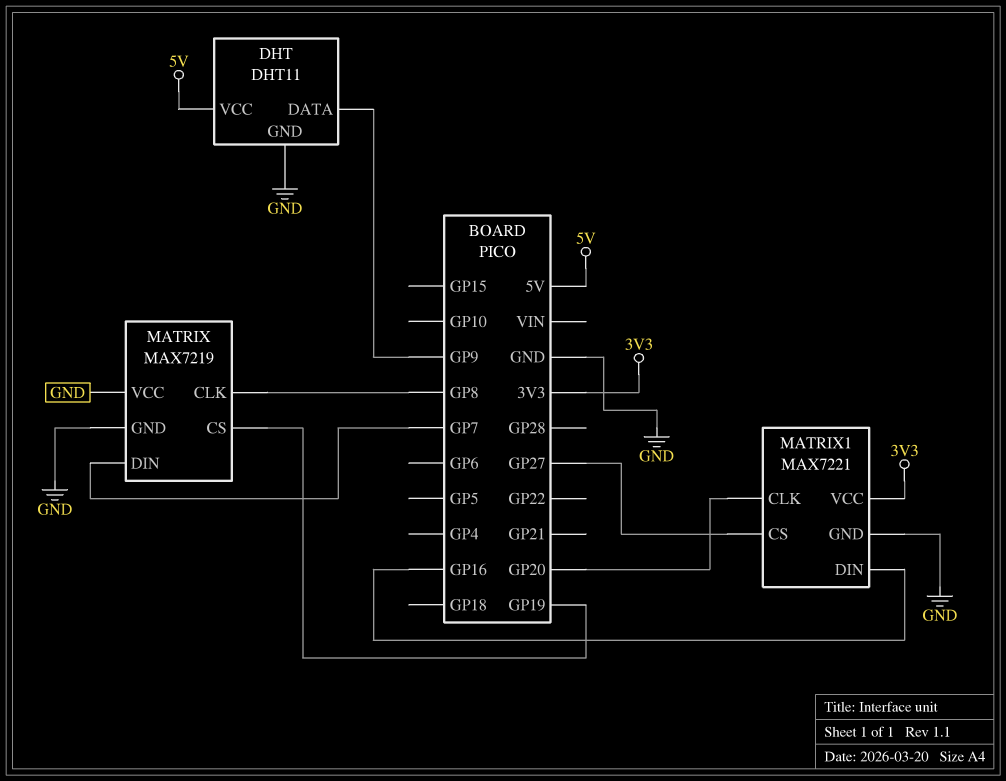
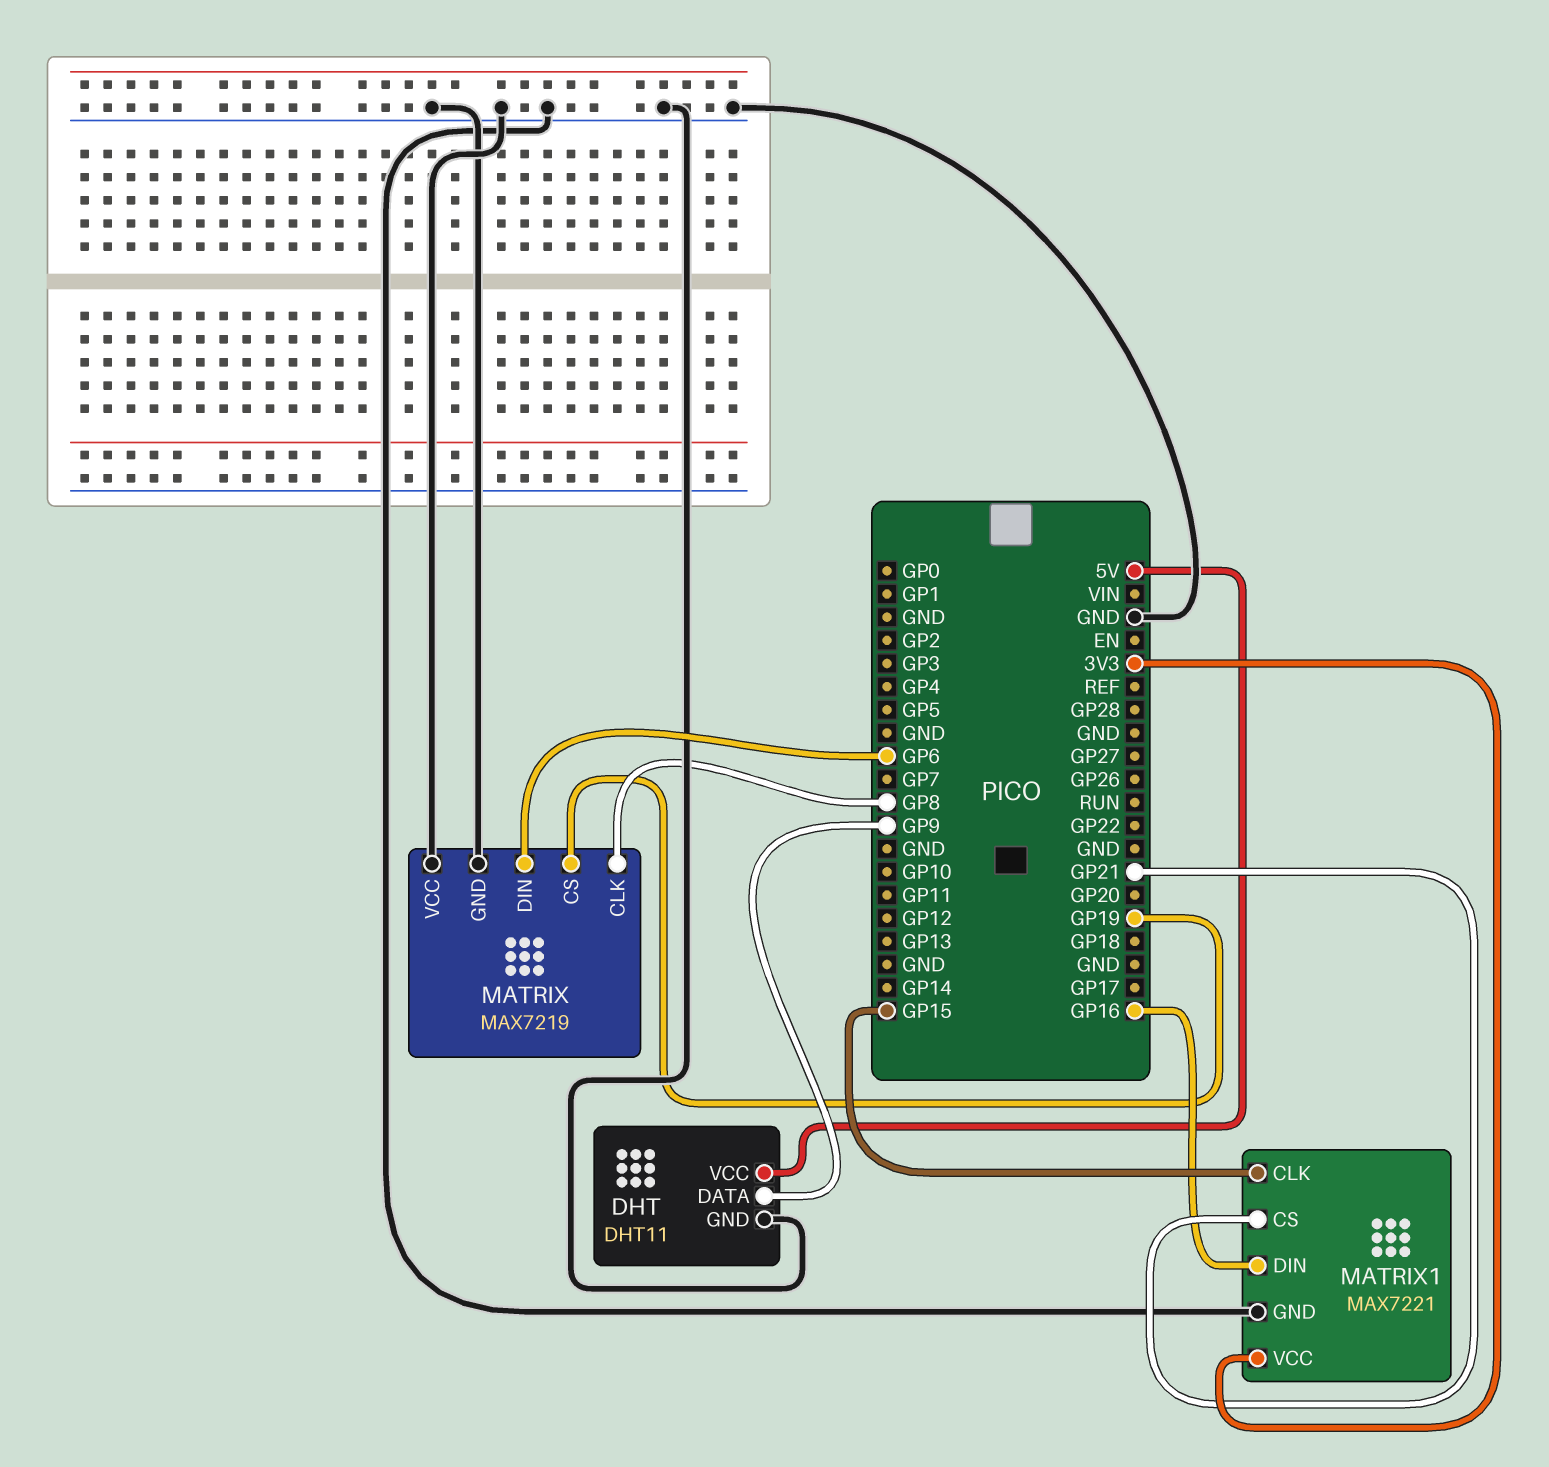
MATRIX pin DIN: GP7 -> GP6
MATRIX1 pin CLK: GP20 -> GP15
MATRIX1 pin CS: GP27 -> GP21

